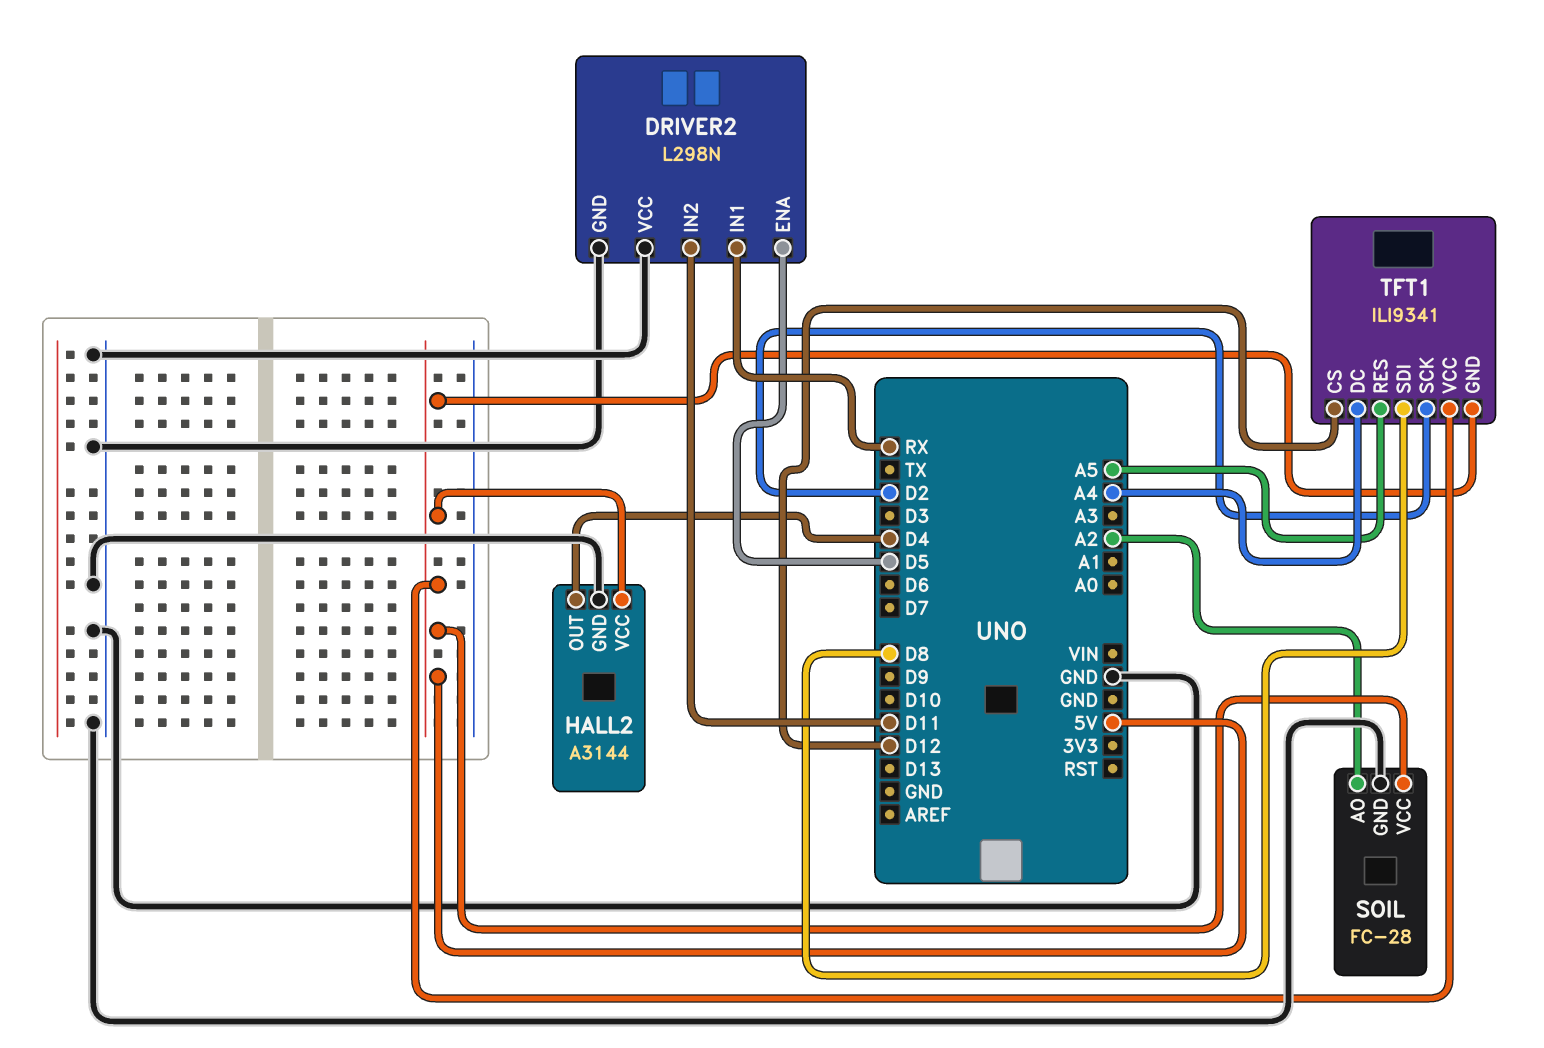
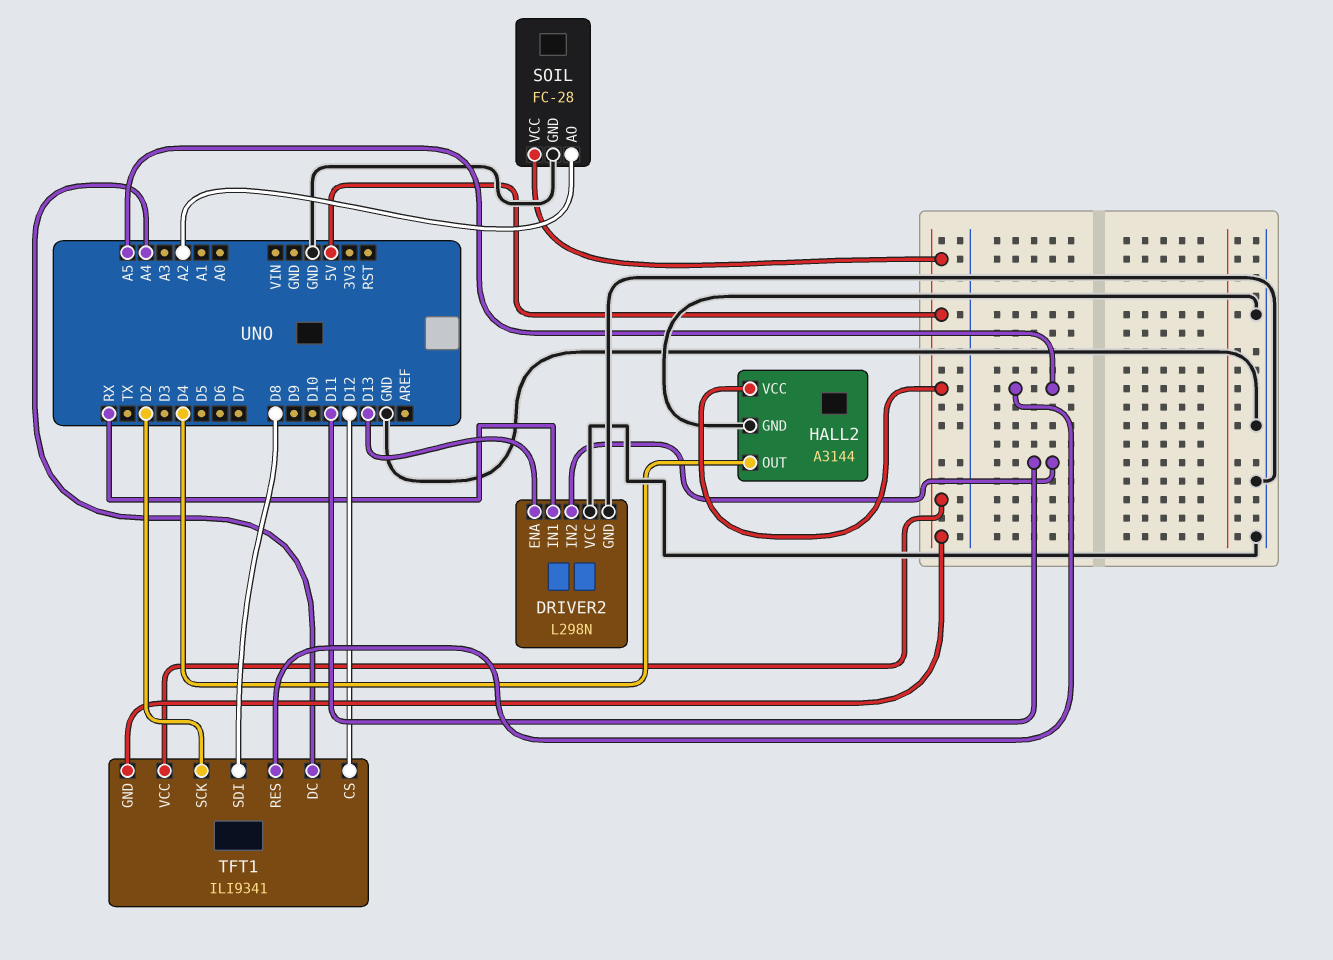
DRIVER2 pin ENA: D5 -> D13

